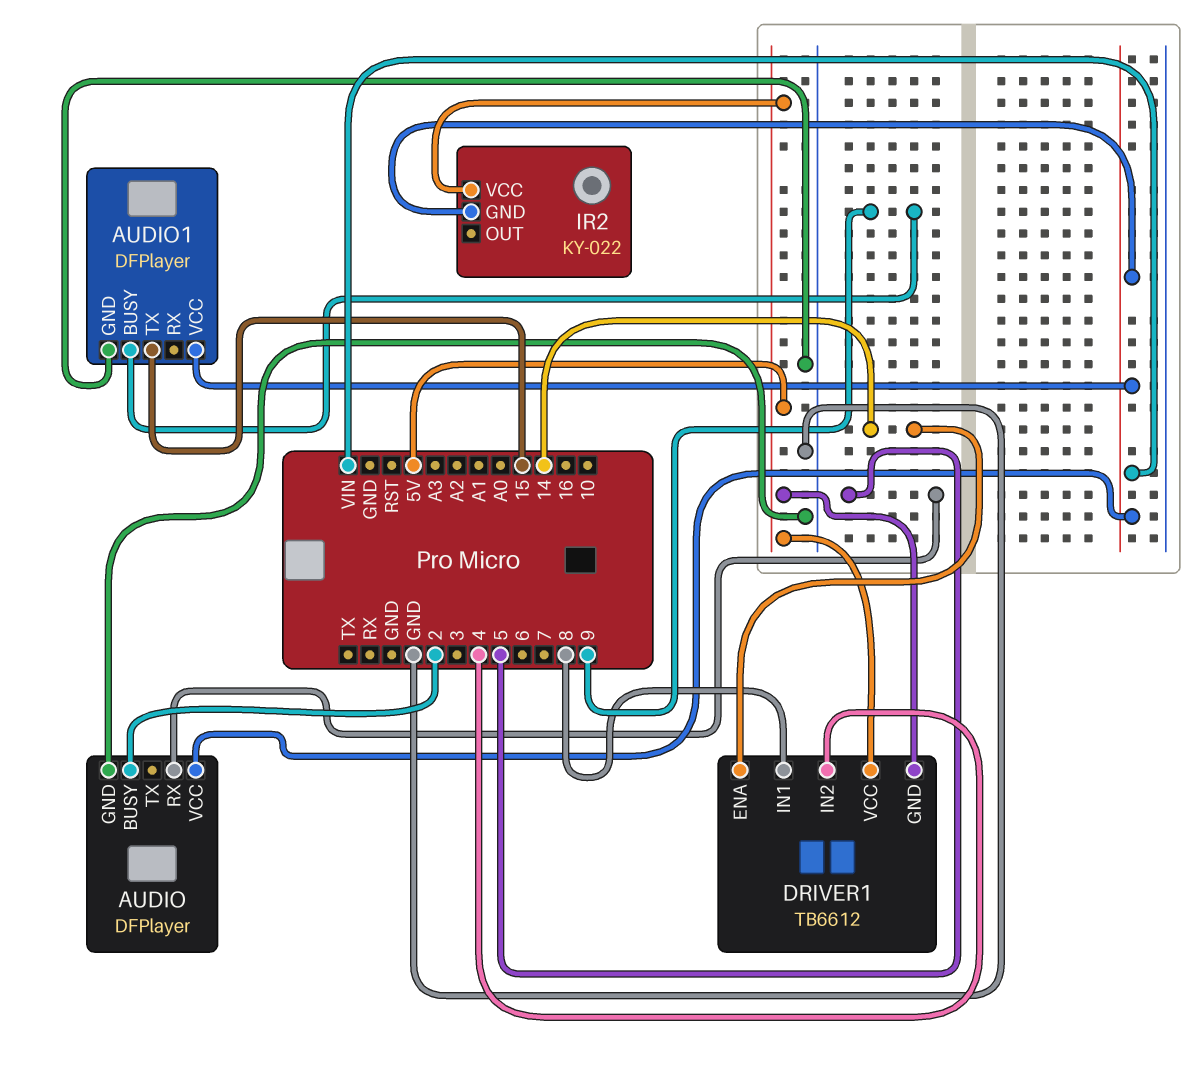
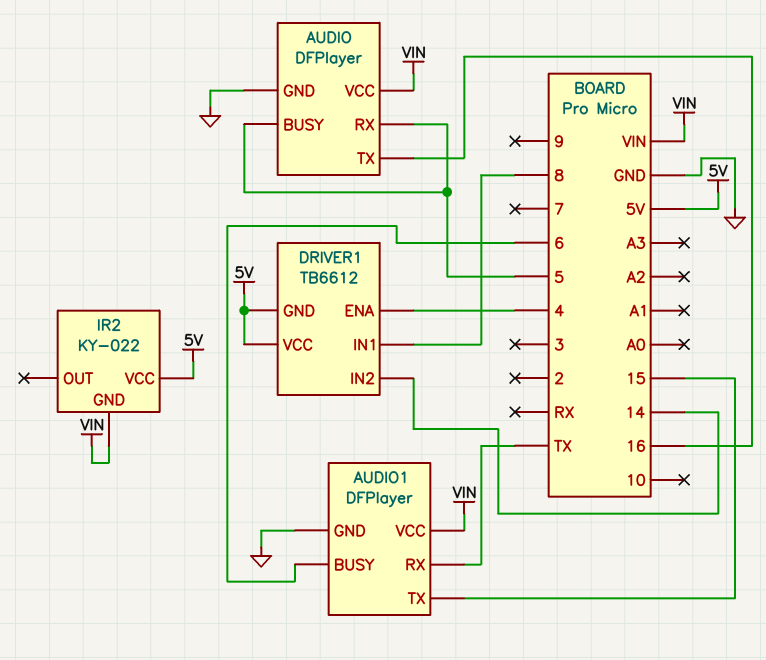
AUDIO pin BUSY: 2 -> 5
AUDIO pin TX: none -> 16
AUDIO1 pin BUSY: 9 -> 6
AUDIO1 pin RX: none -> TX
DRIVER1 pin ENA: 14 -> 4
DRIVER1 pin IN2: 4 -> 14

